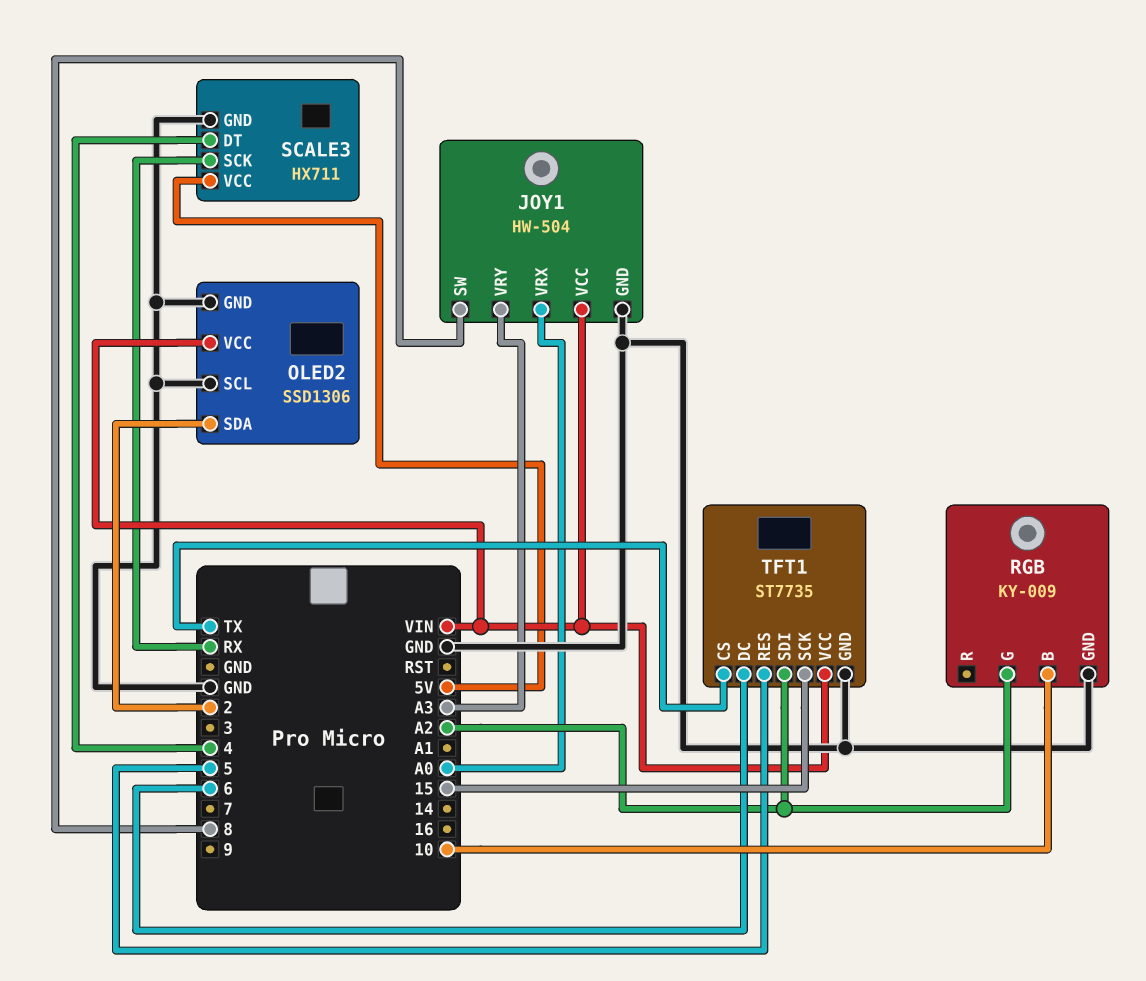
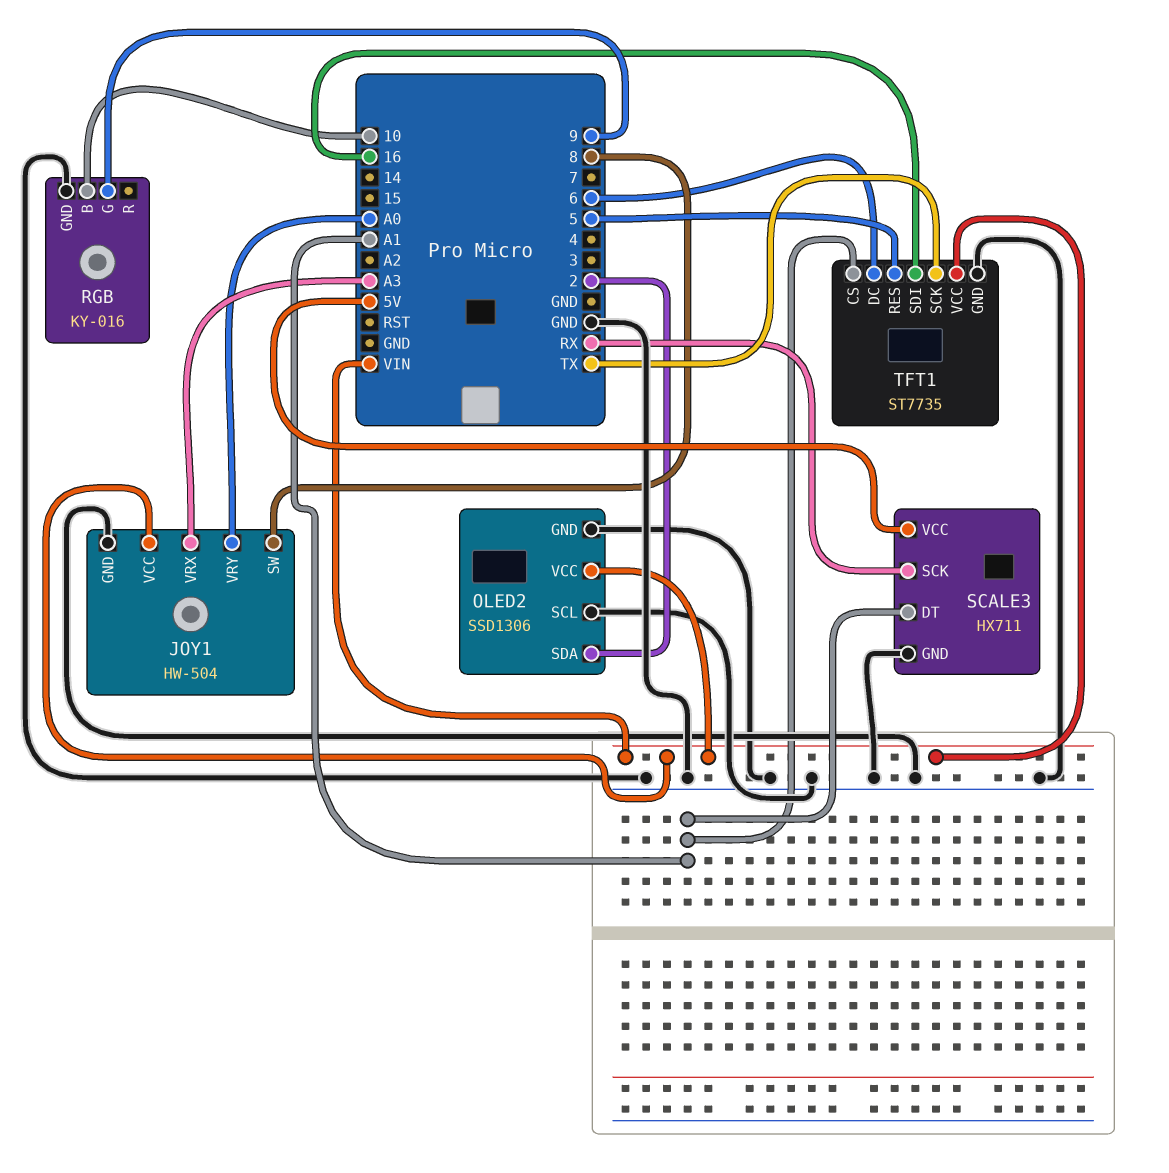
JOY1 pin VRX: A0 -> A3
JOY1 pin VRY: A3 -> A0
RGB: KY-009 -> KY-016
RGB pin G: A2 -> 9
SCALE3 pin DT: 4 -> A1
TFT1 pin CS: TX -> A1
TFT1 pin SCK: 15 -> TX
TFT1 pin SDI: A2 -> 16

